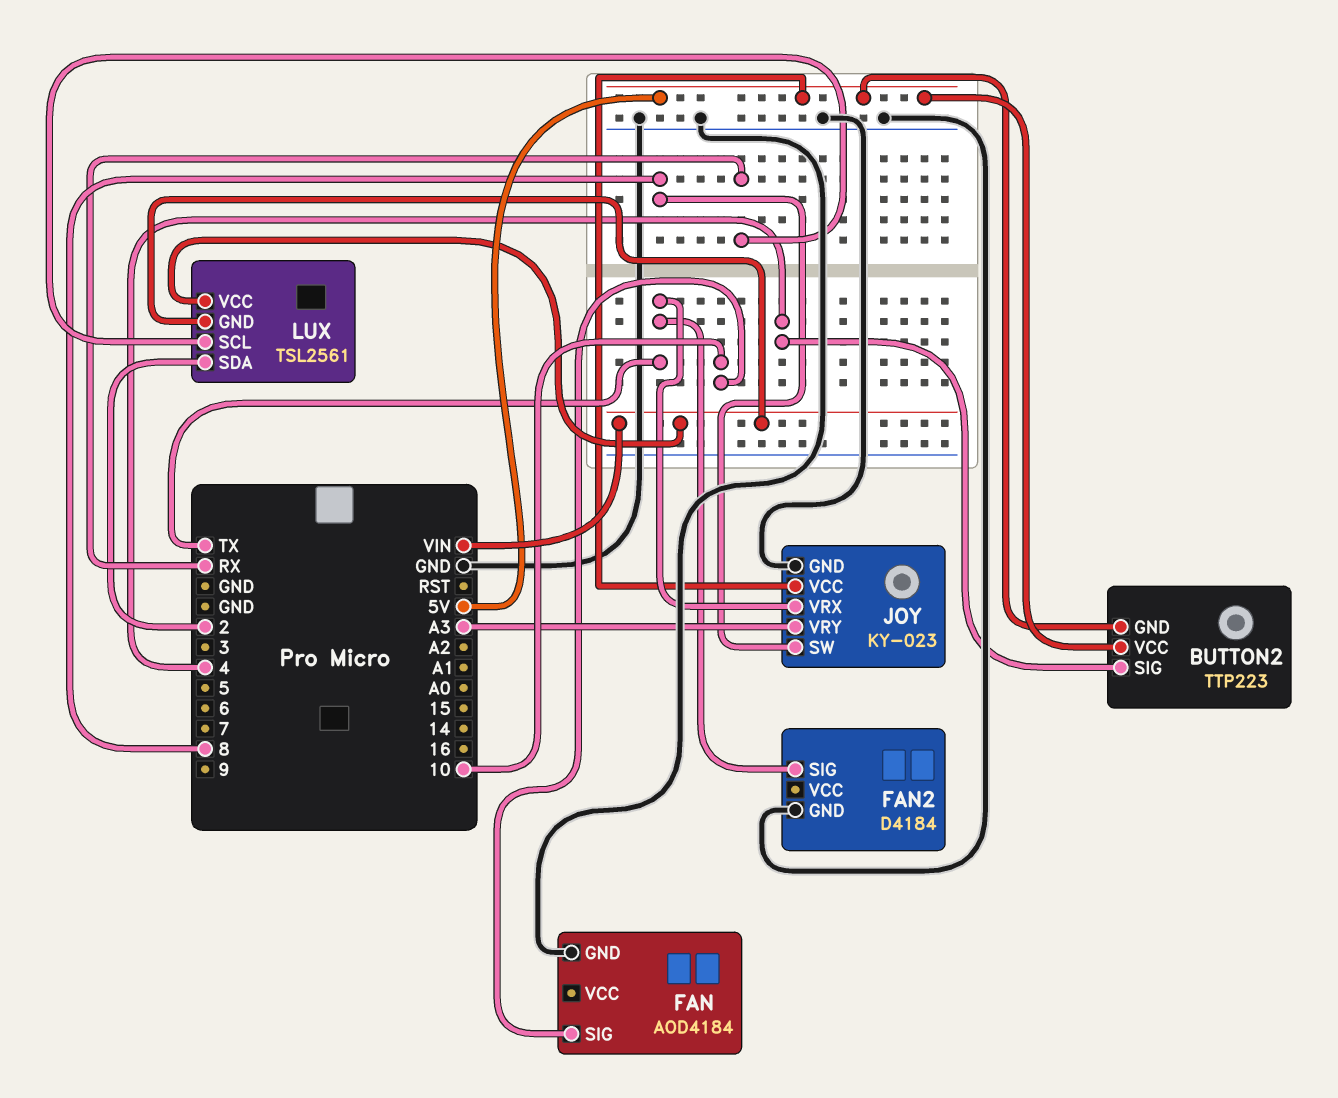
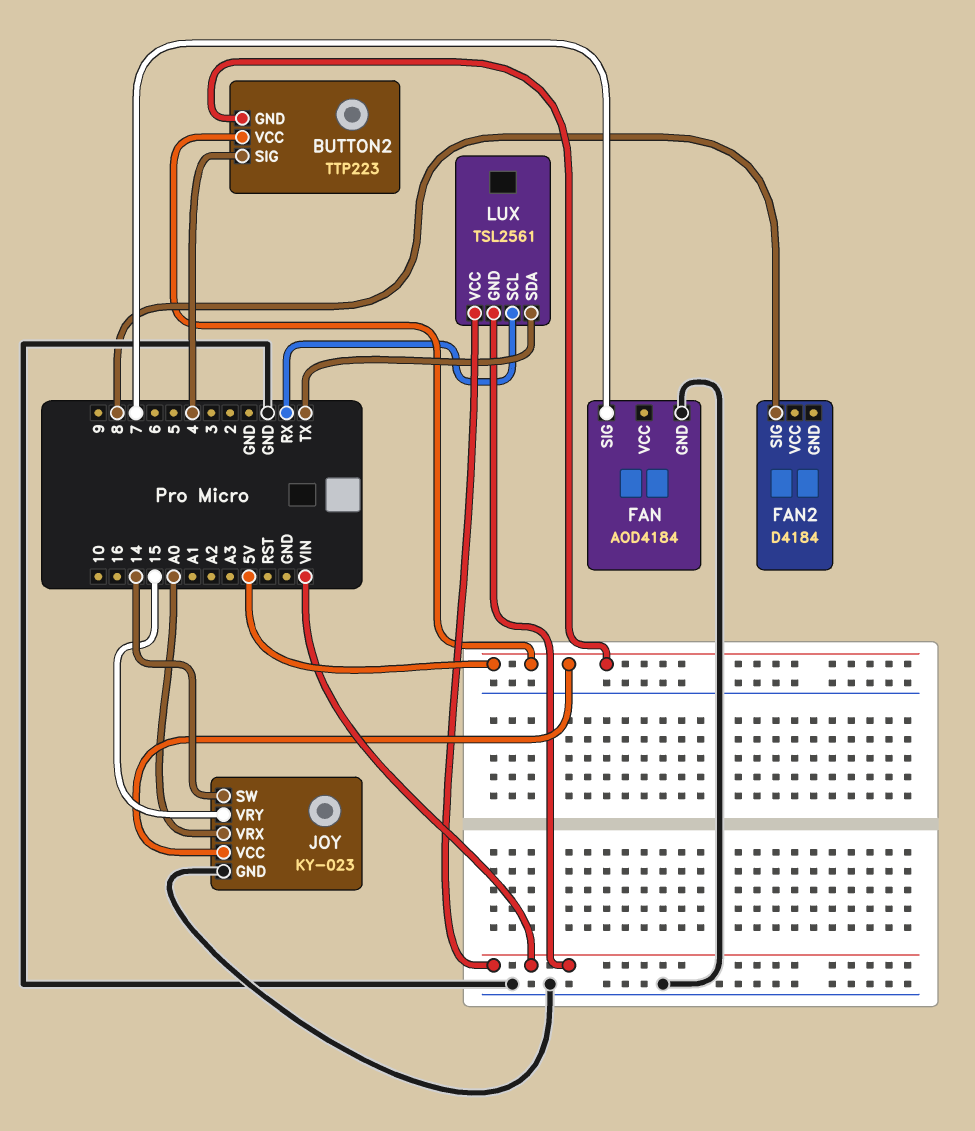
FAN pin SIG: 10 -> 7
FAN2 pin GND: GND -> none
FAN2 pin SIG: TX -> 8
JOY pin SW: 8 -> 14
JOY pin VRX: TX -> A0
JOY pin VRY: A3 -> 15
LUX pin SDA: 2 -> TX

